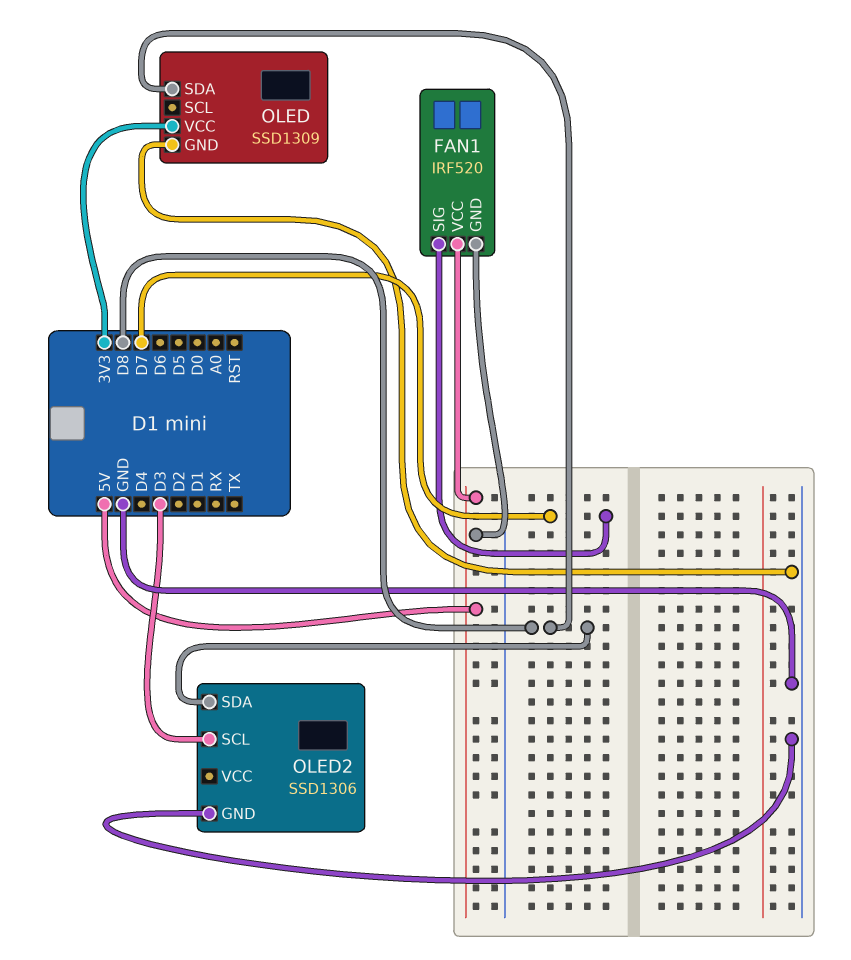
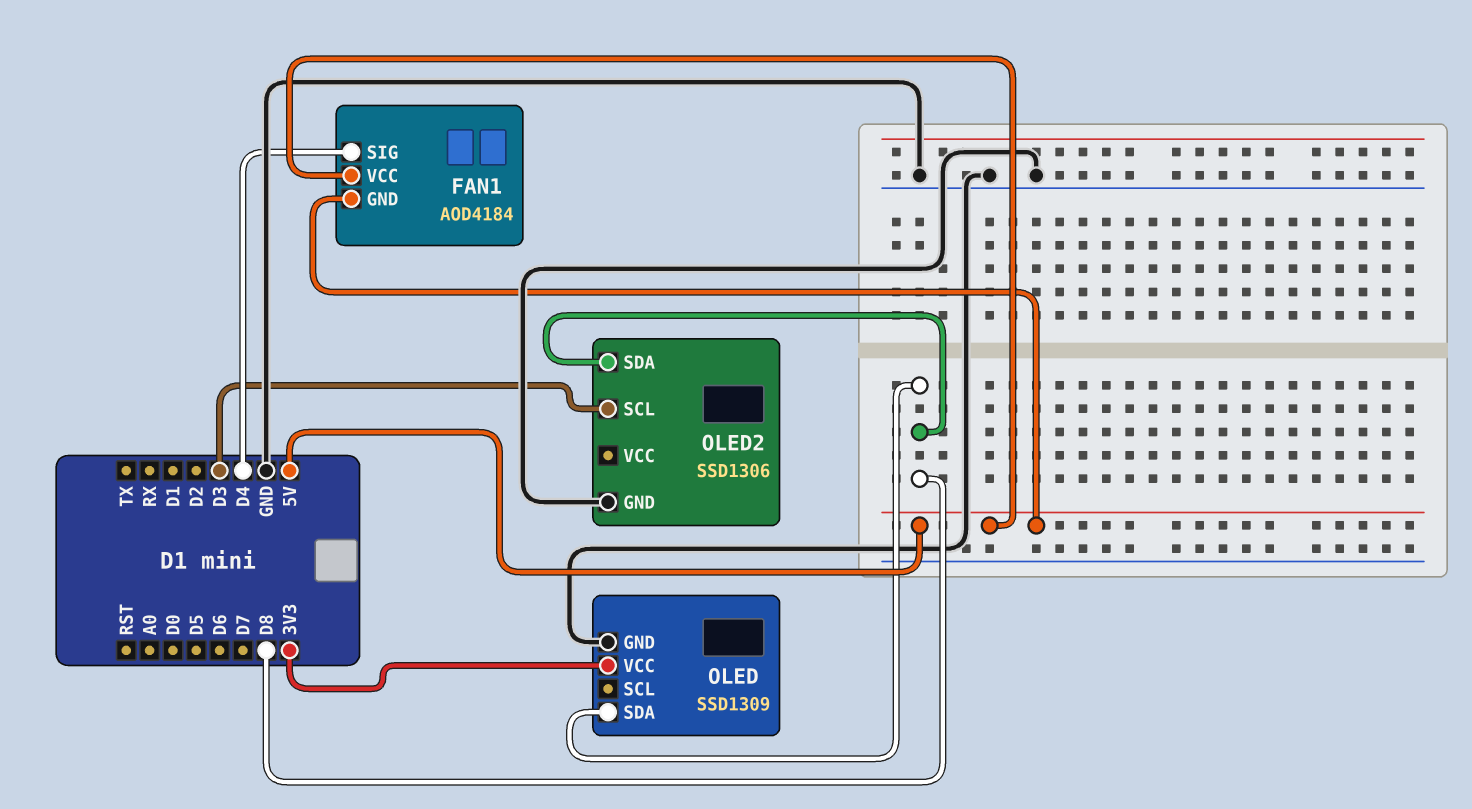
FAN1: IRF520 -> AOD4184
FAN1 pin SIG: D7 -> D4

